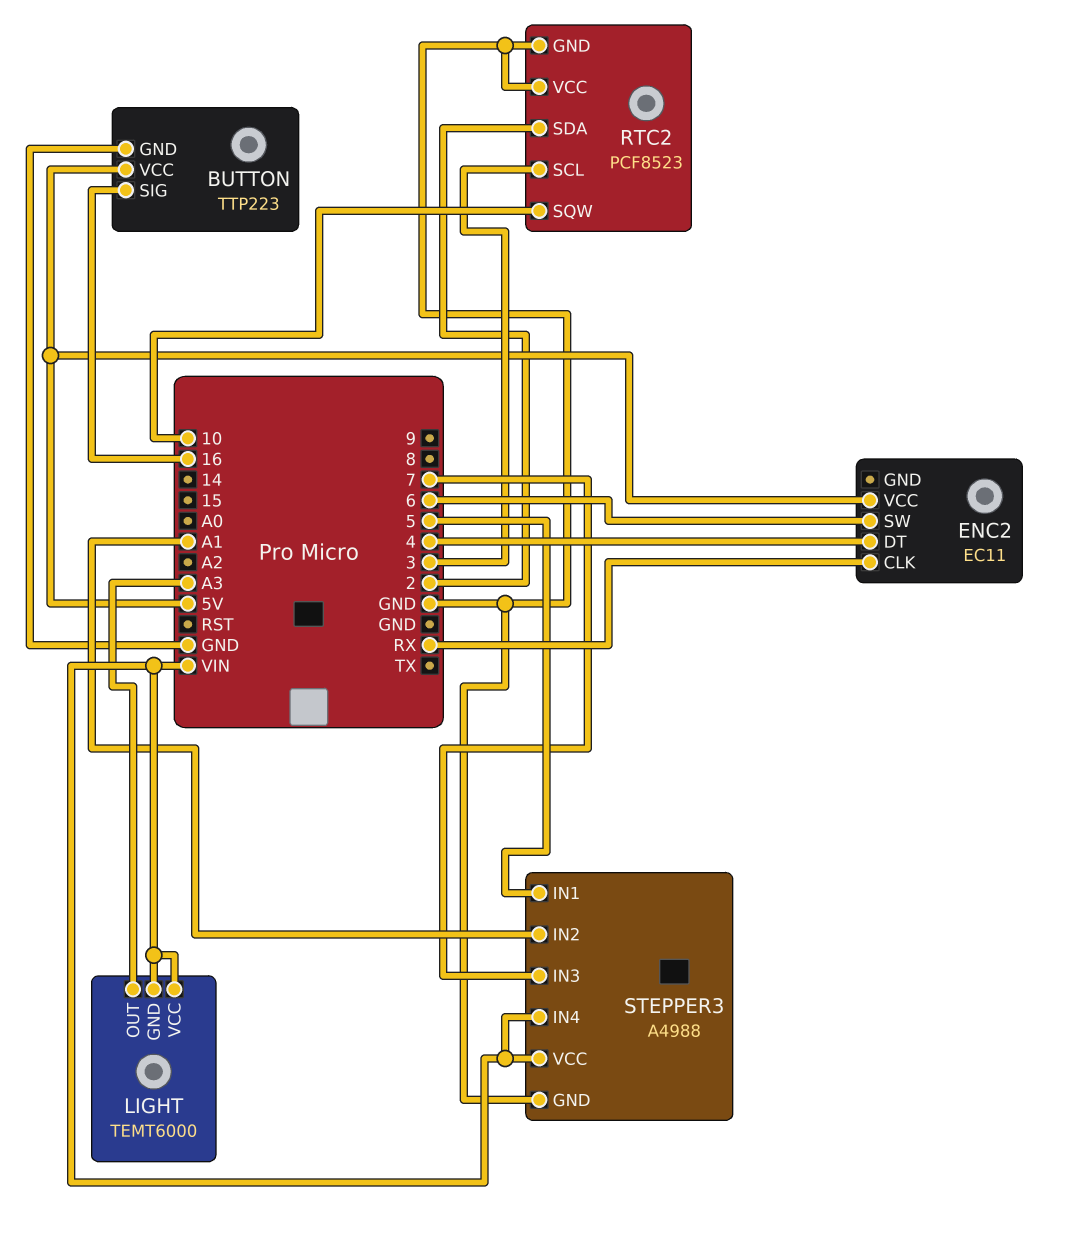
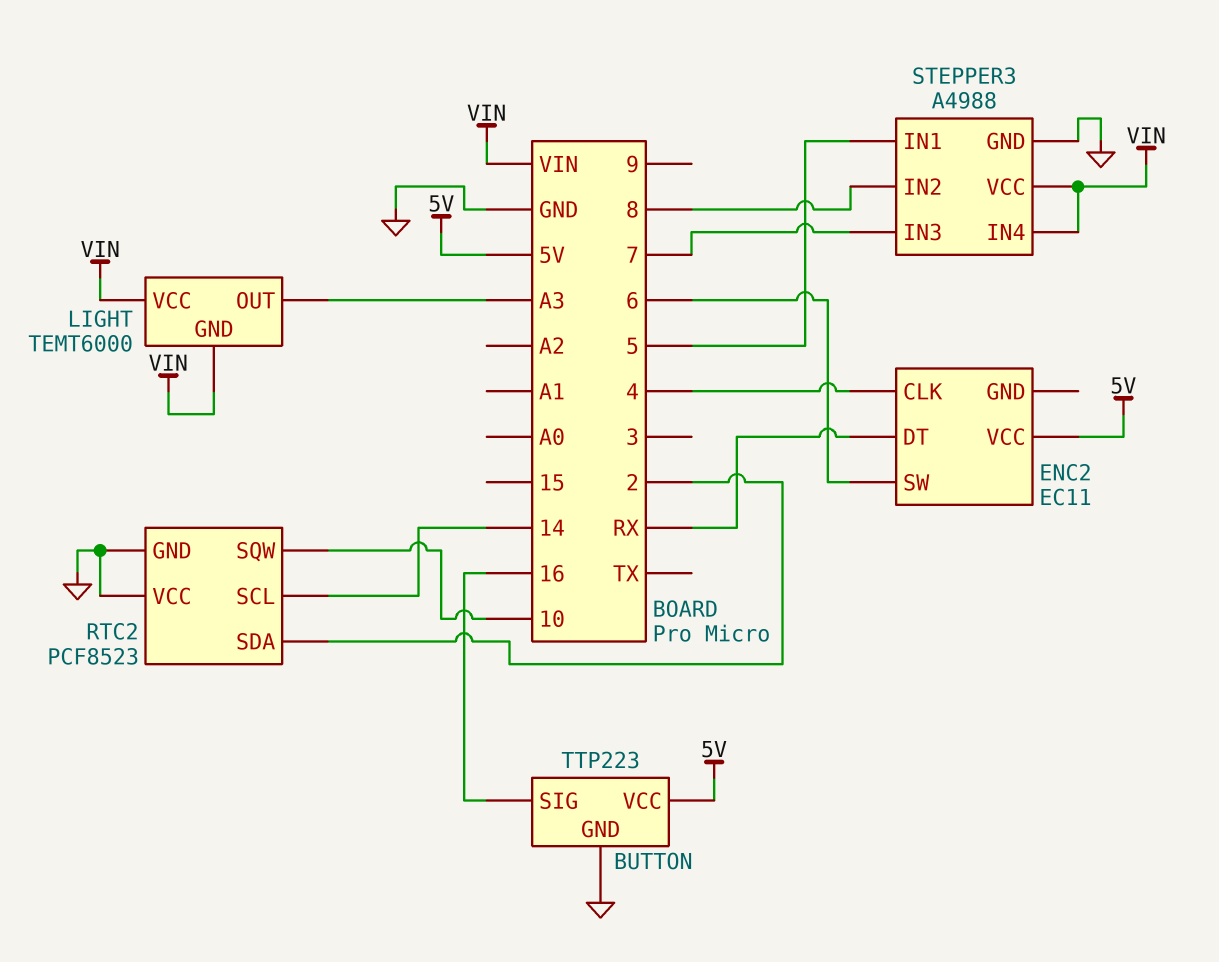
ENC2 pin CLK: RX -> 4
ENC2 pin DT: 4 -> RX
RTC2 pin SCL: 3 -> 14
STEPPER3 pin IN2: A1 -> 8

